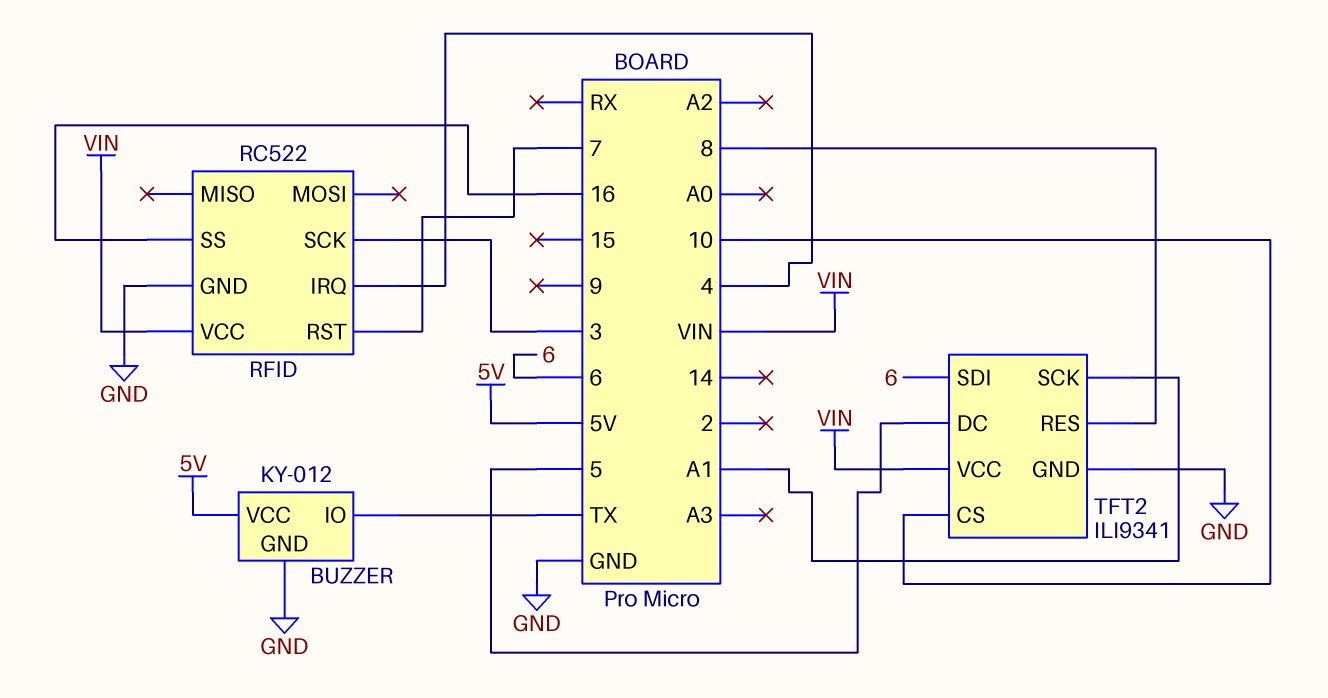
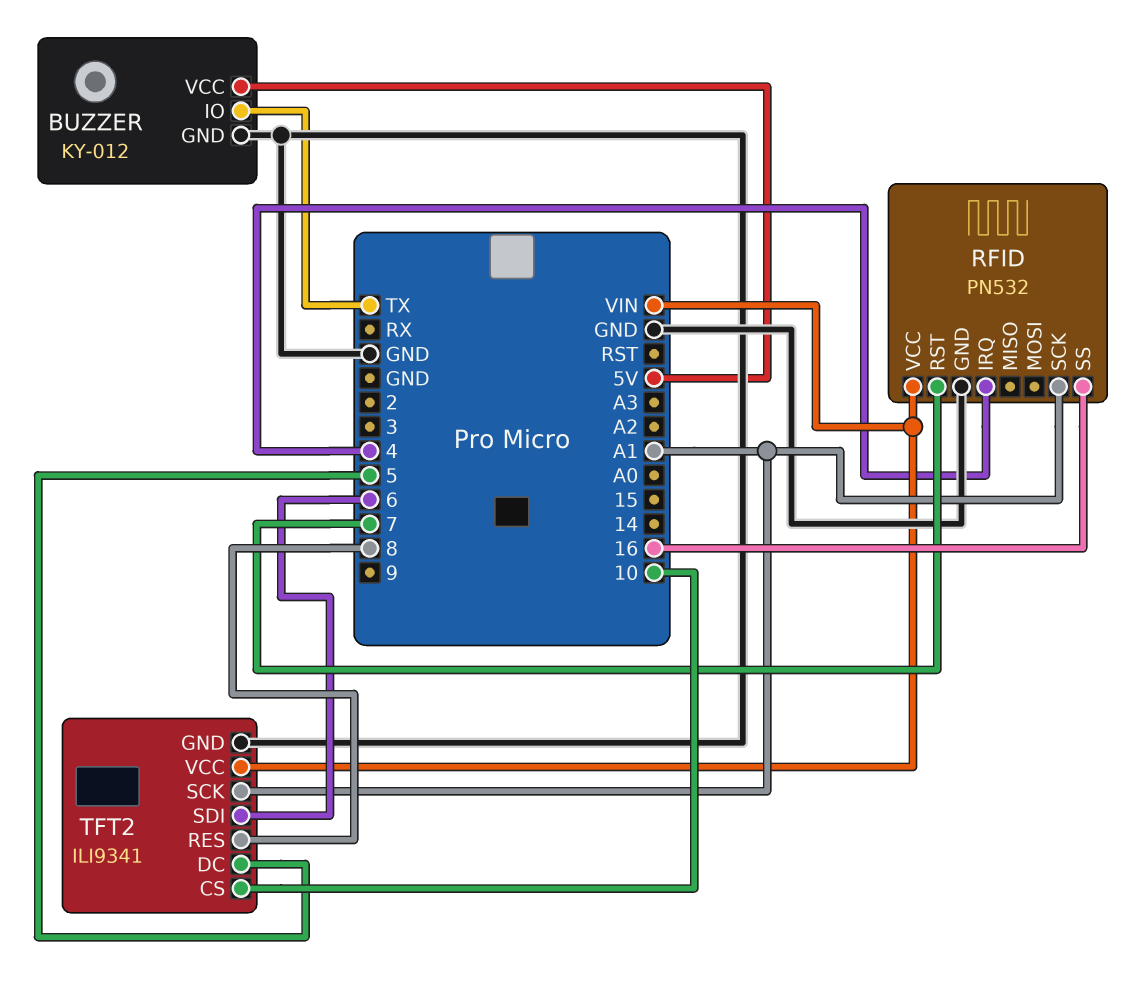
RFID: RC522 -> PN532
RFID pin SCK: 3 -> A1

